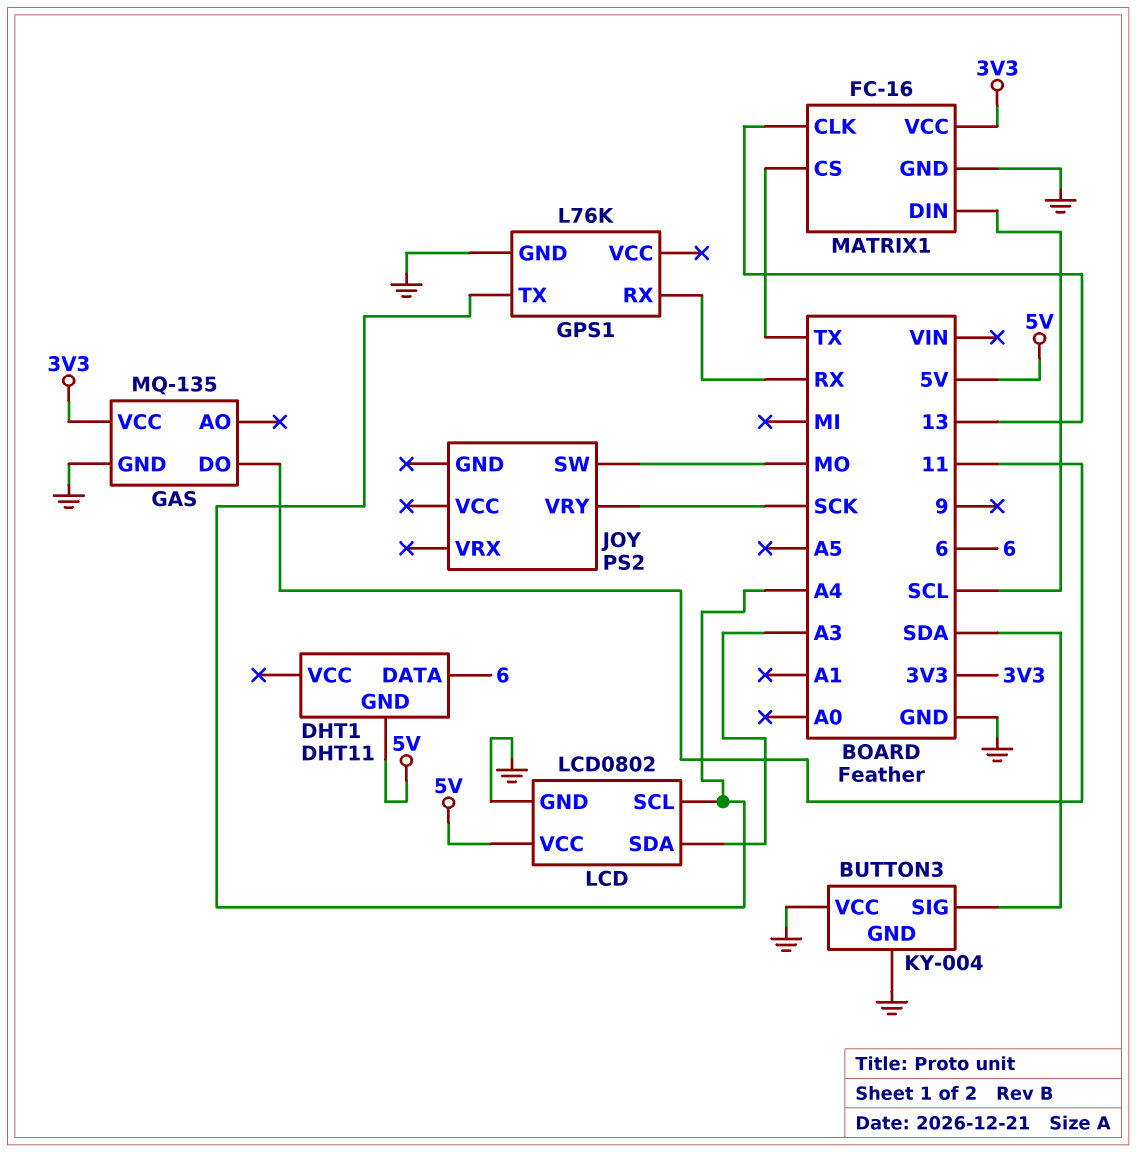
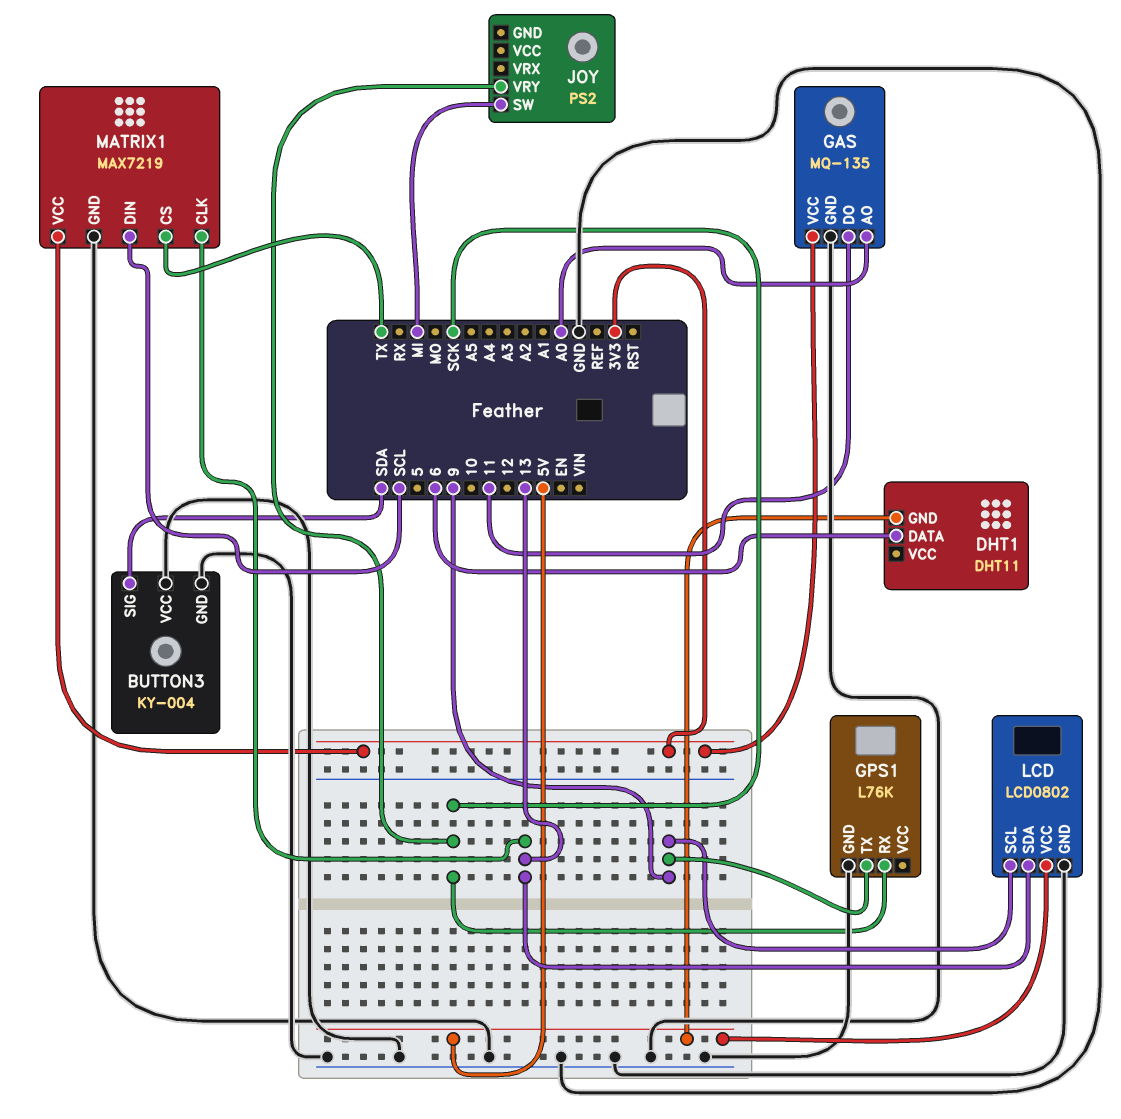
GAS pin AO: none -> A0
GPS1 pin RX: RX -> SCK
GPS1 pin TX: A4 -> 9
JOY pin SW: MO -> MI
LCD pin SCL: A4 -> 9
LCD pin SDA: A3 -> 13
MATRIX1: FC-16 -> MAX7219

